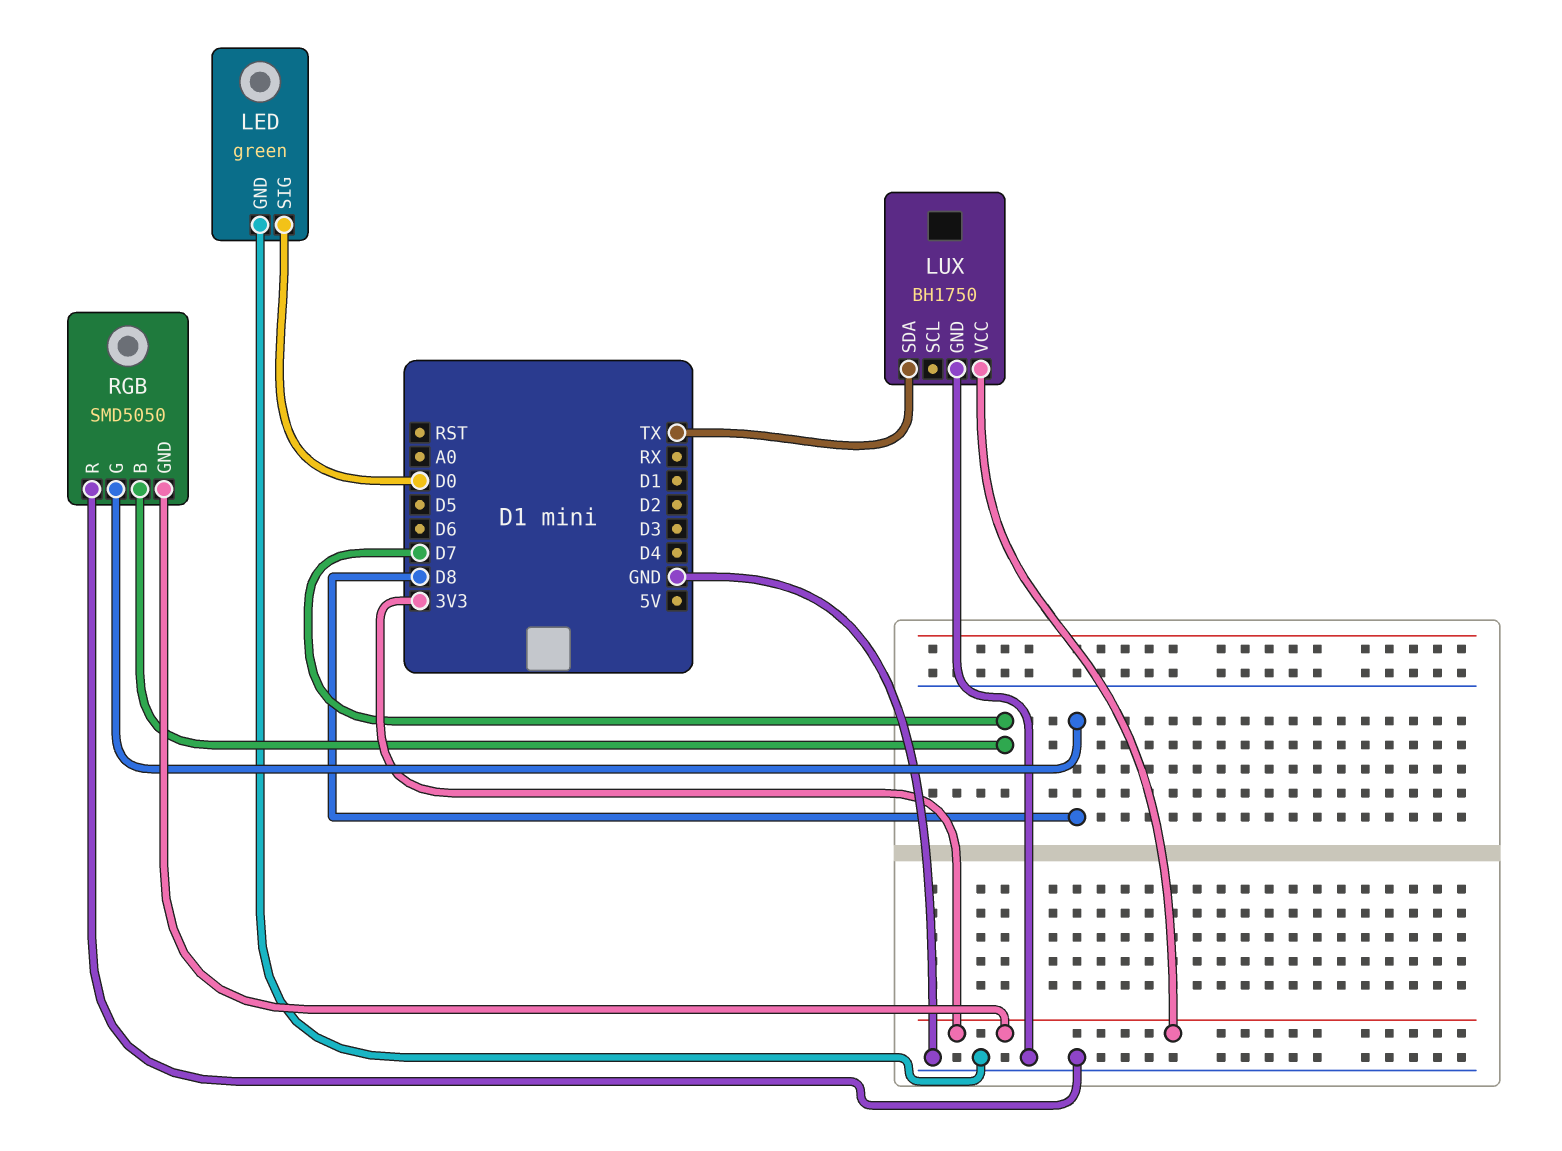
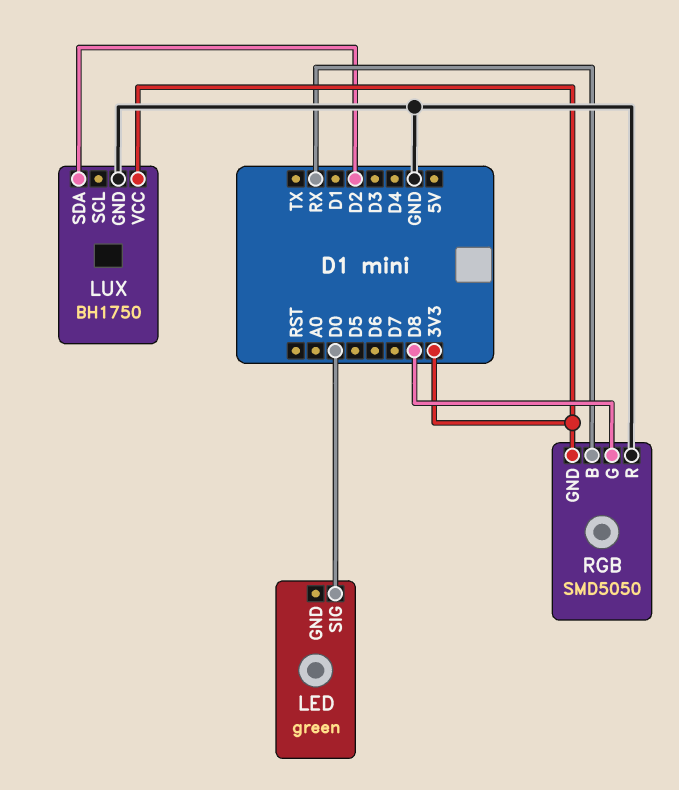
LED pin GND: GND -> none
LUX pin SDA: TX -> D2
RGB pin B: D7 -> RX

